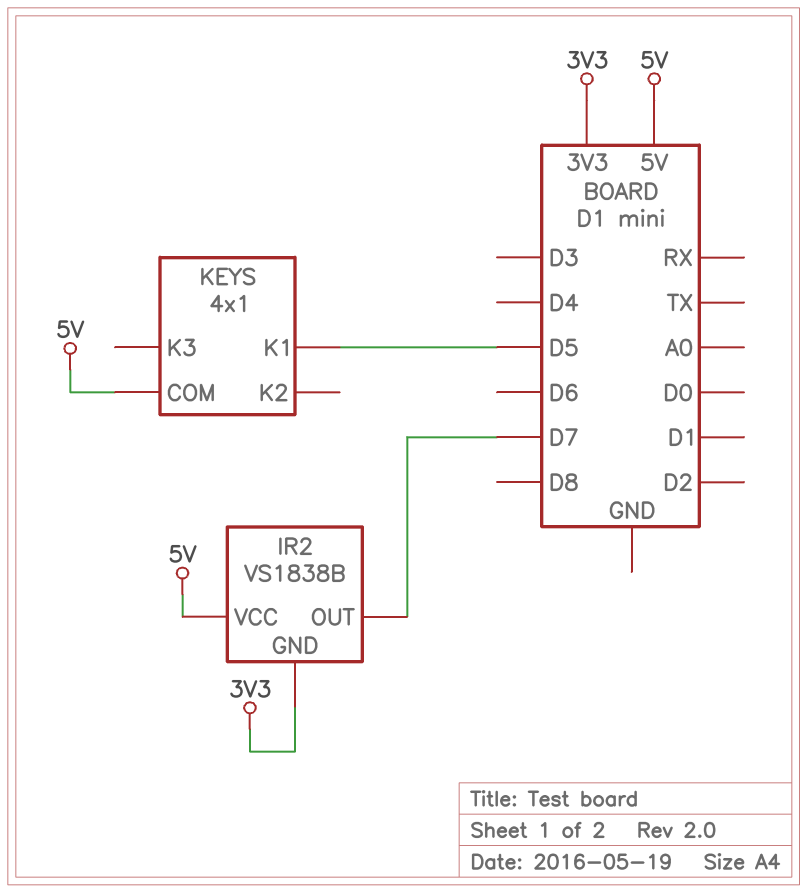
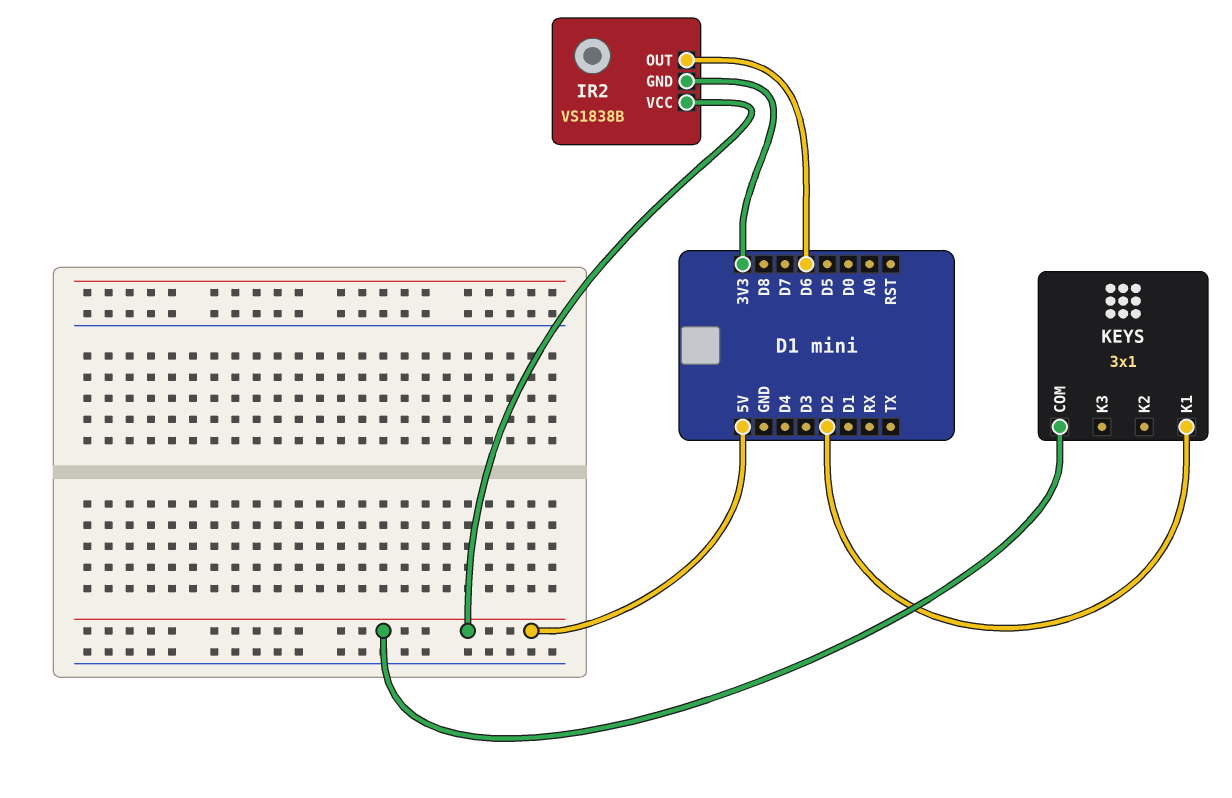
IR2 pin OUT: D7 -> D6
KEYS: 4x1 -> 3x1
KEYS pin K1: D5 -> D2

